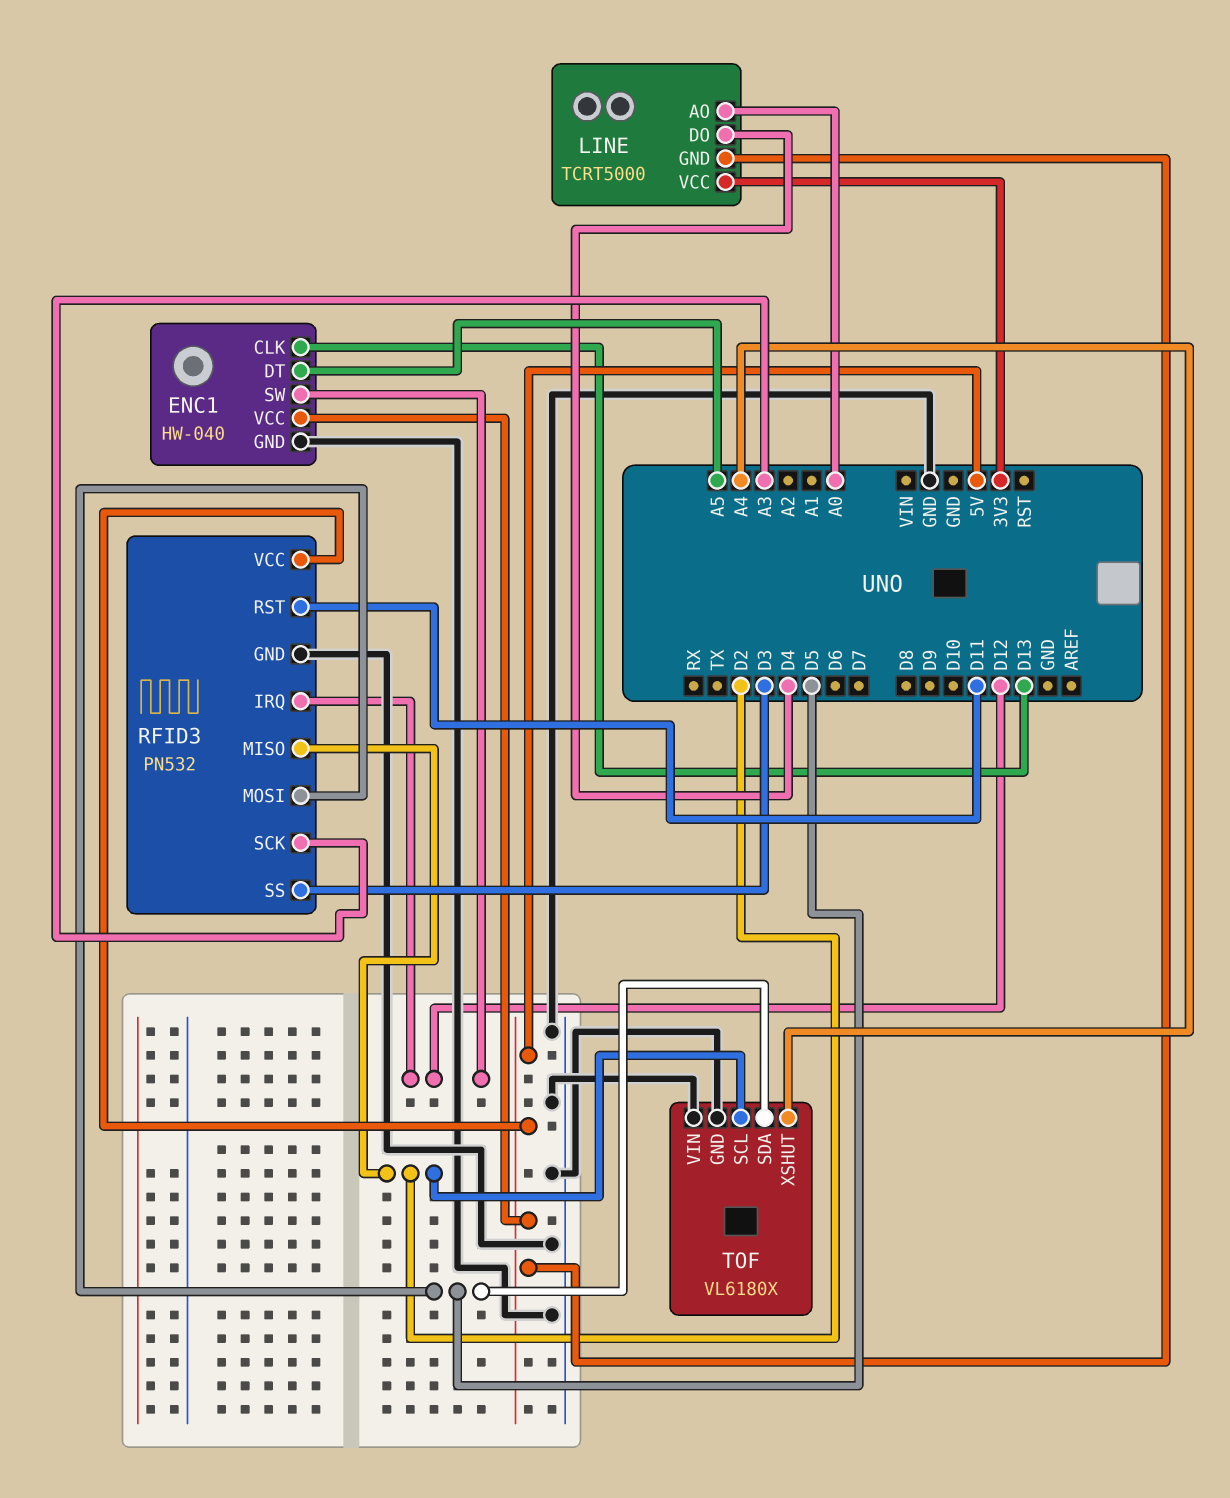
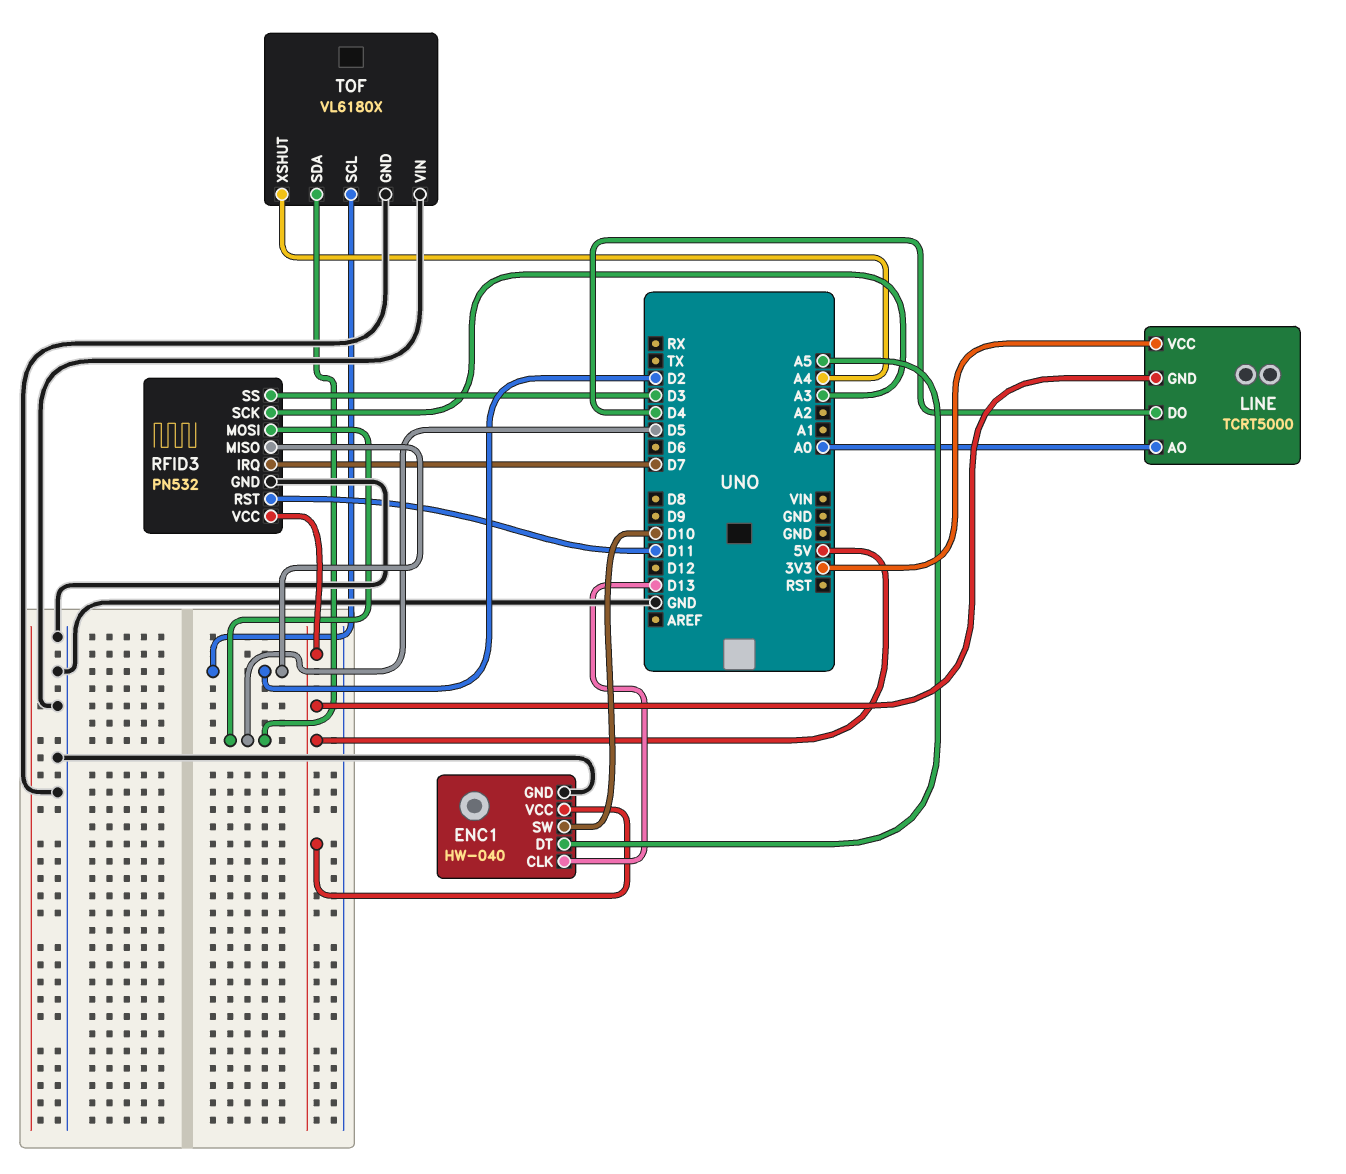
ENC1 pin SW: D12 -> D10
RFID3 pin IRQ: D12 -> D7

